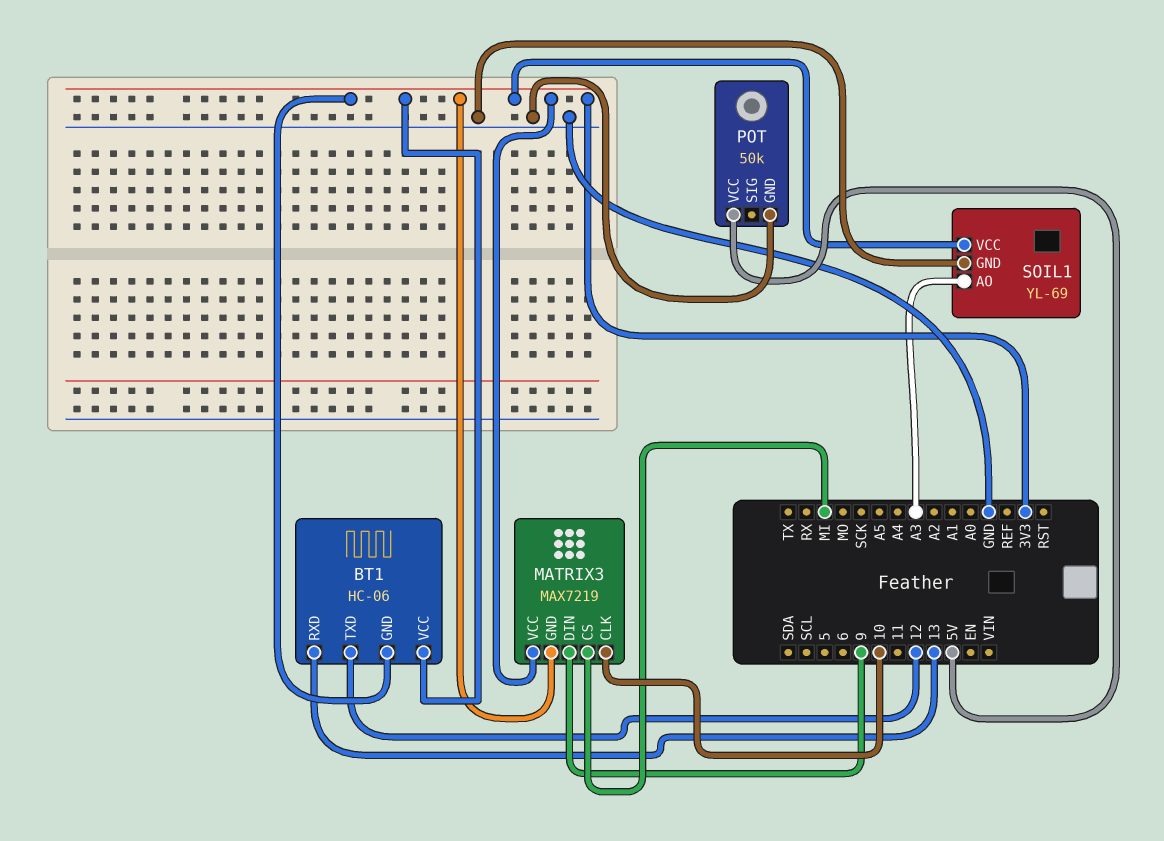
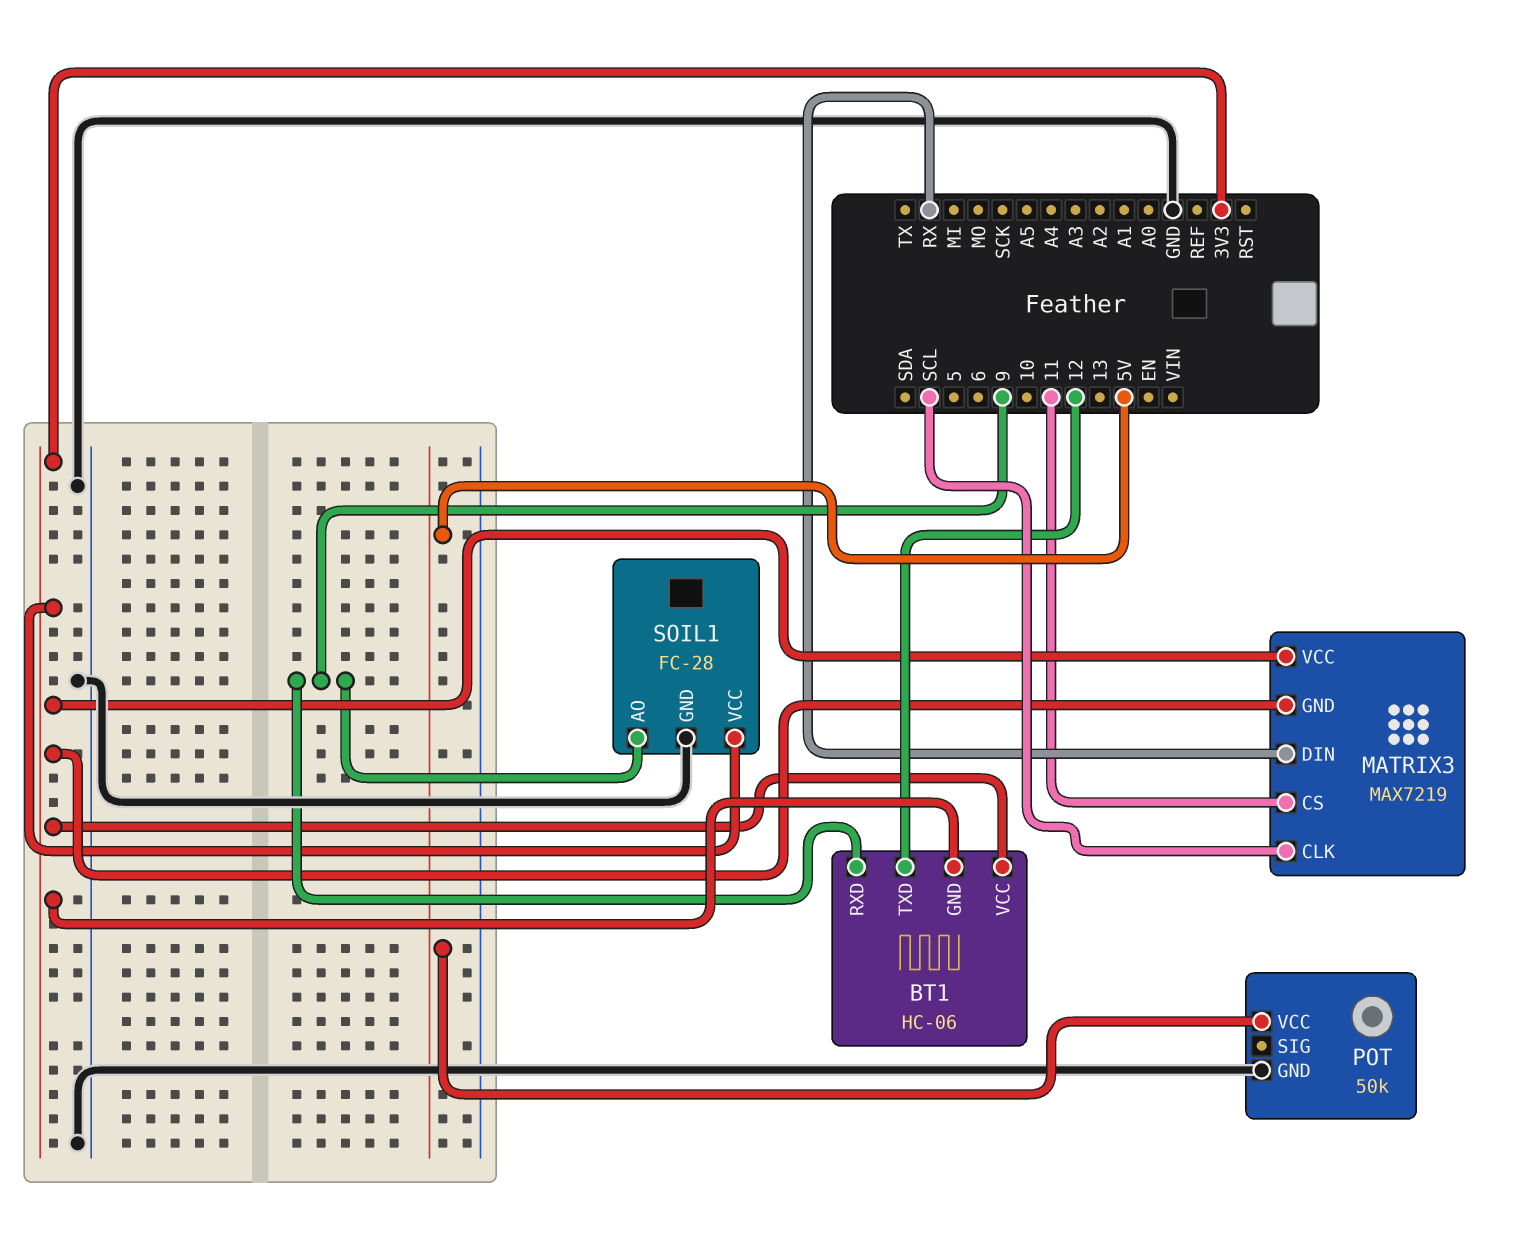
BT1 pin RXD: 13 -> 9
MATRIX3 pin CLK: 10 -> SCL
MATRIX3 pin CS: MI -> 11
MATRIX3 pin DIN: 9 -> RX
SOIL1: YL-69 -> FC-28
SOIL1 pin AO: A3 -> 9

